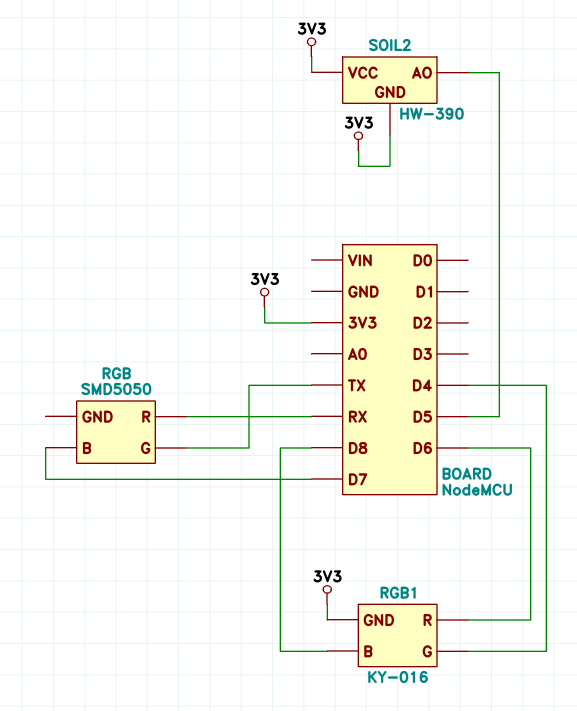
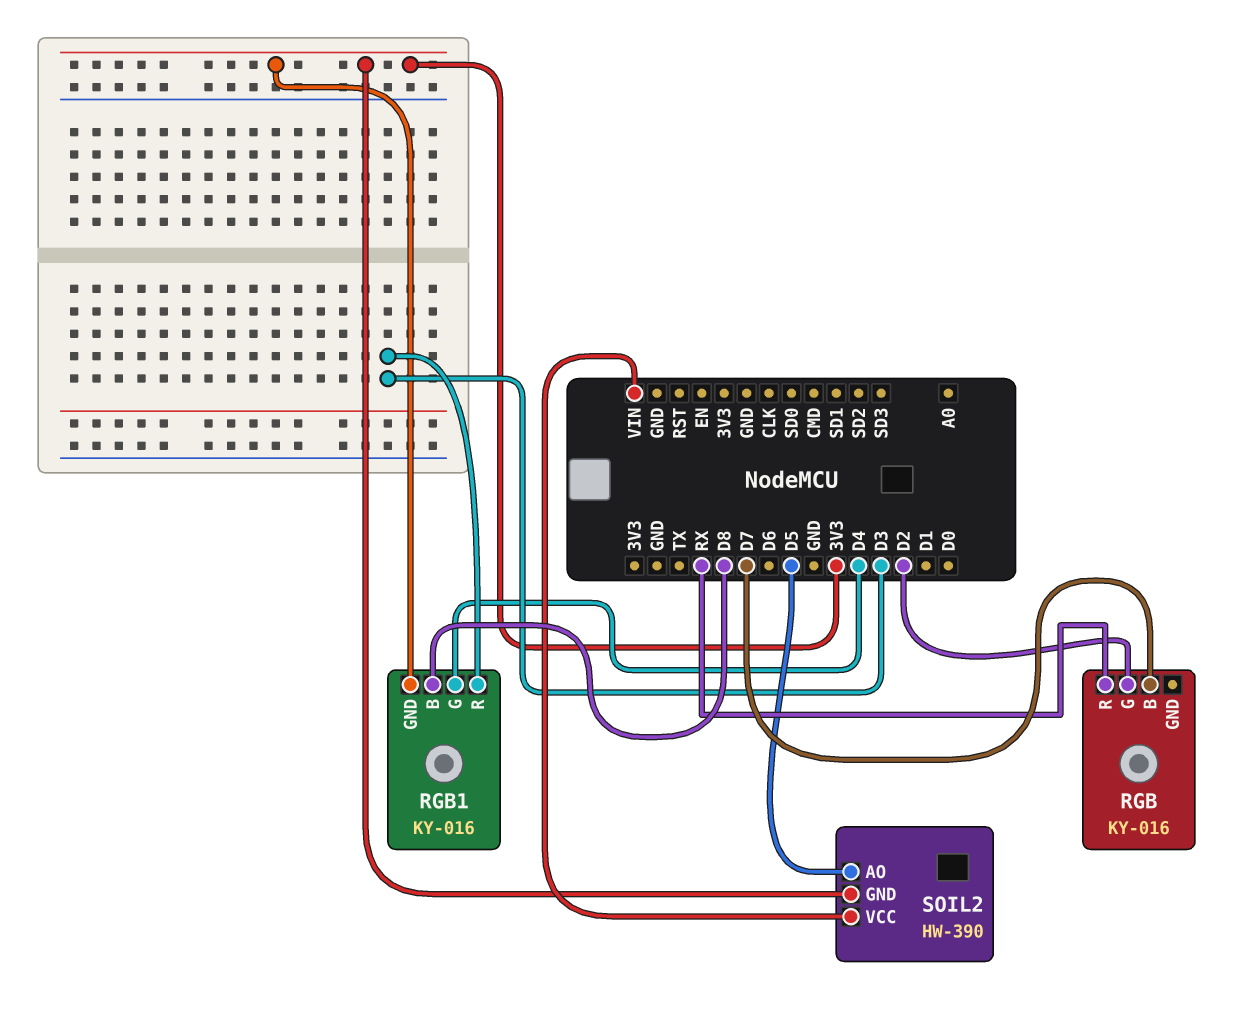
RGB: SMD5050 -> KY-016
RGB pin G: TX -> D2
RGB1 pin R: D6 -> D3
SOIL2 pin VCC: 3V3 -> VIN

